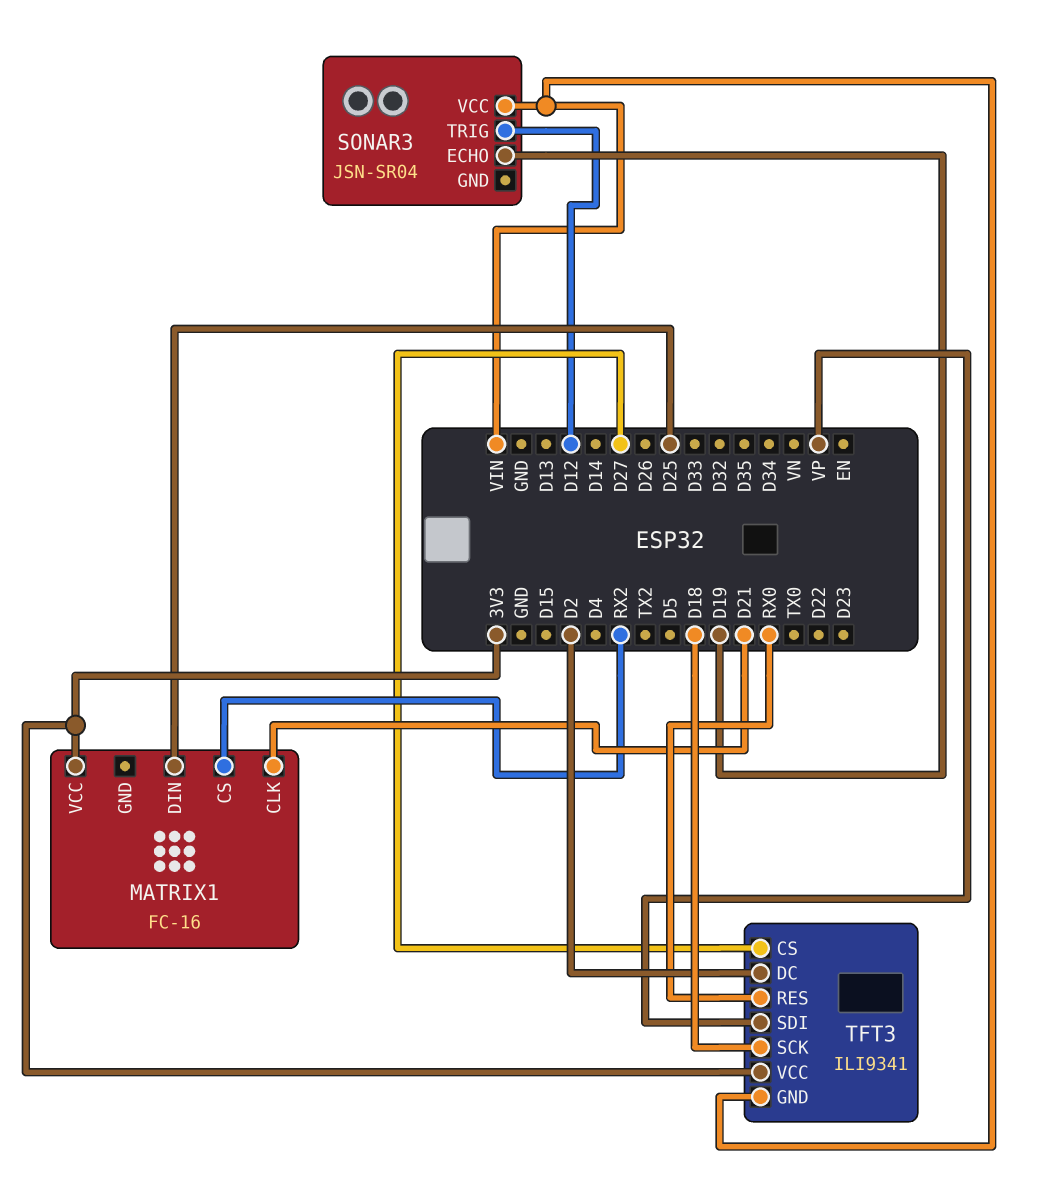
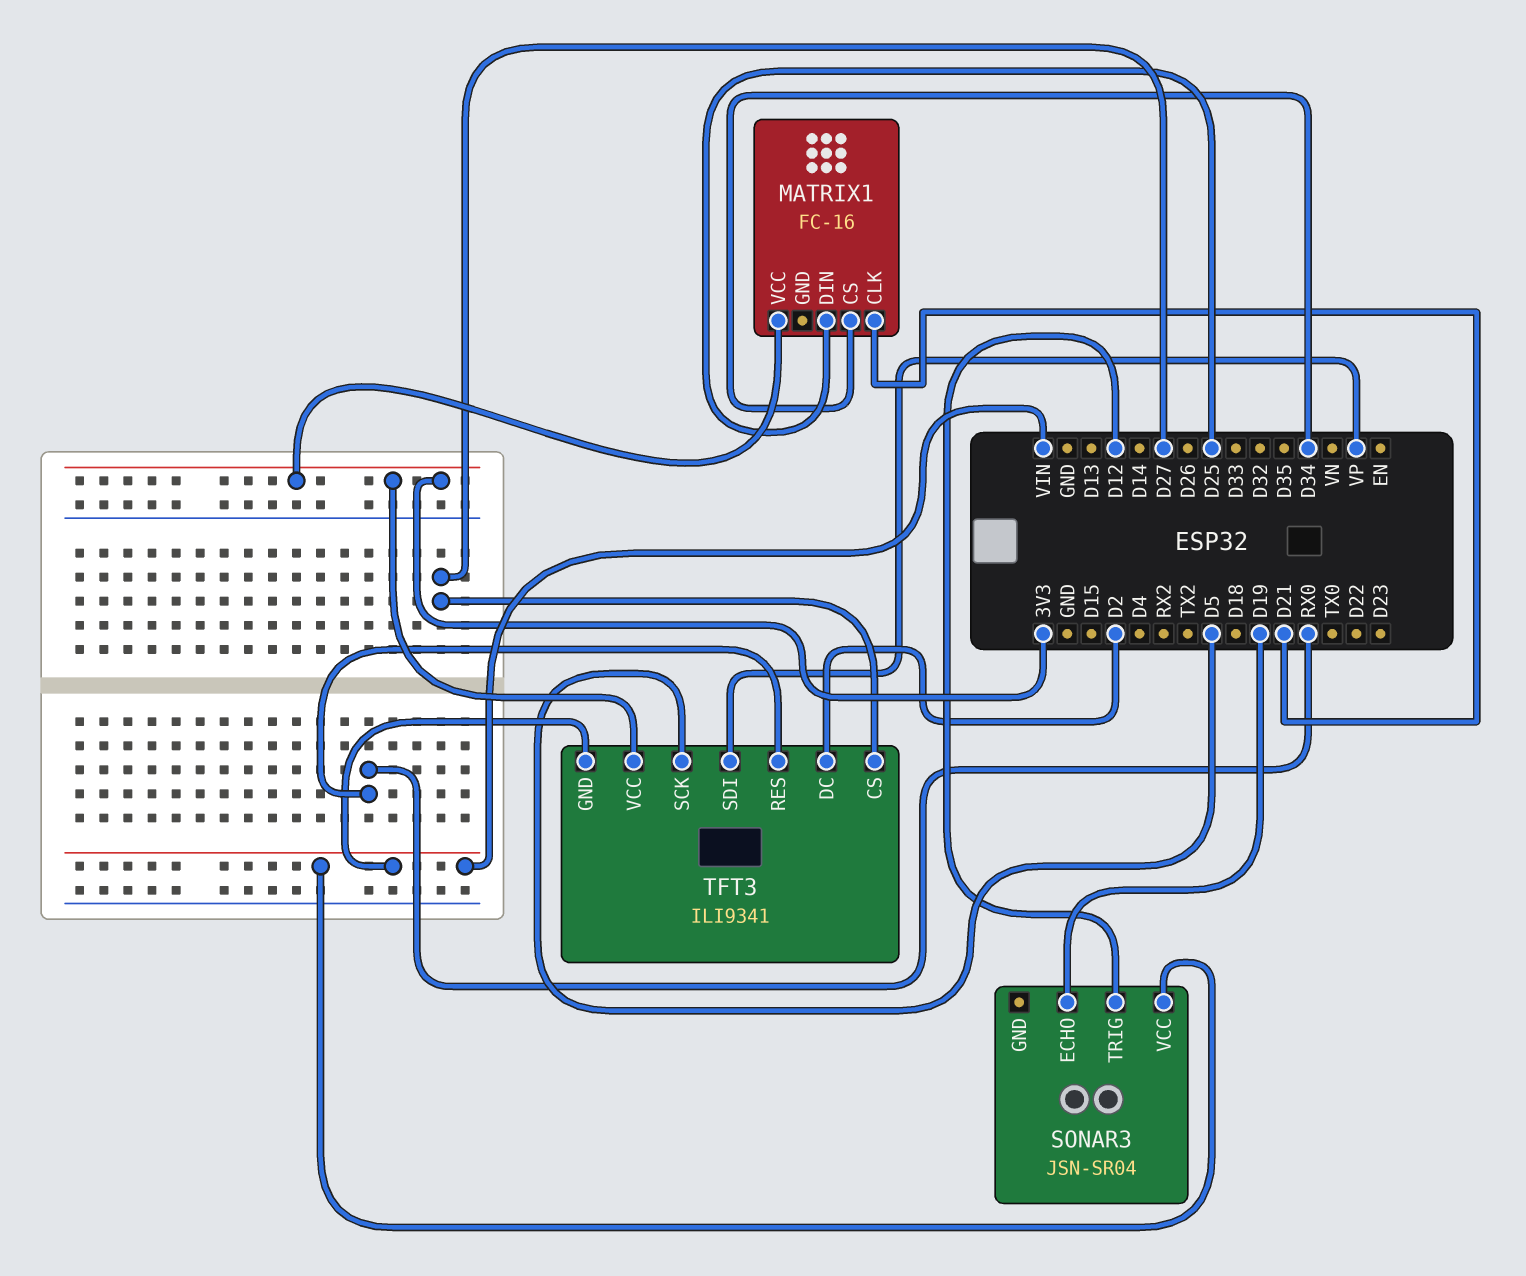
MATRIX1 pin CS: RX2 -> D34
TFT3 pin SCK: D18 -> D5

